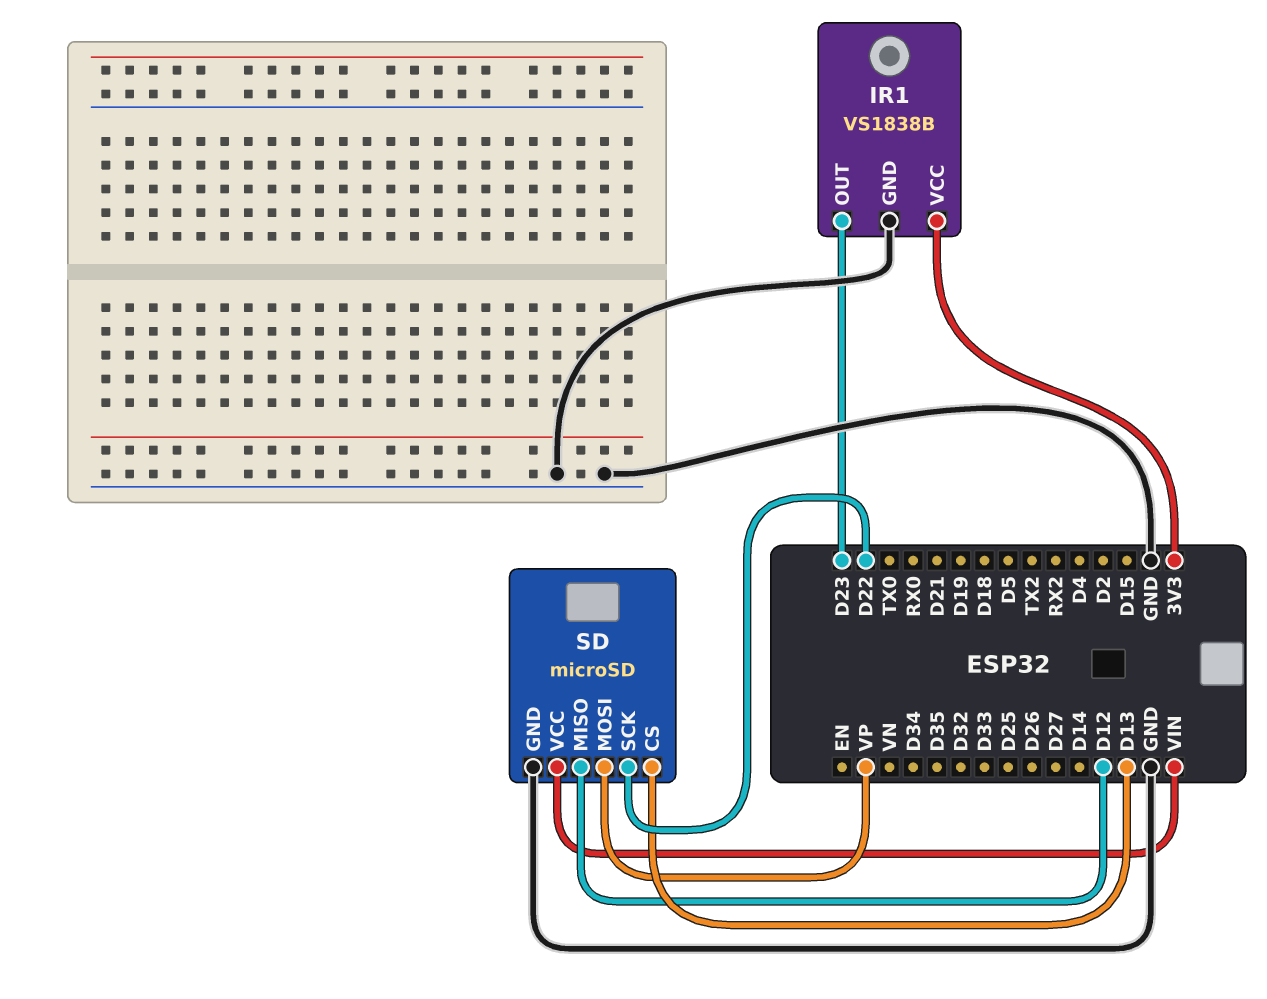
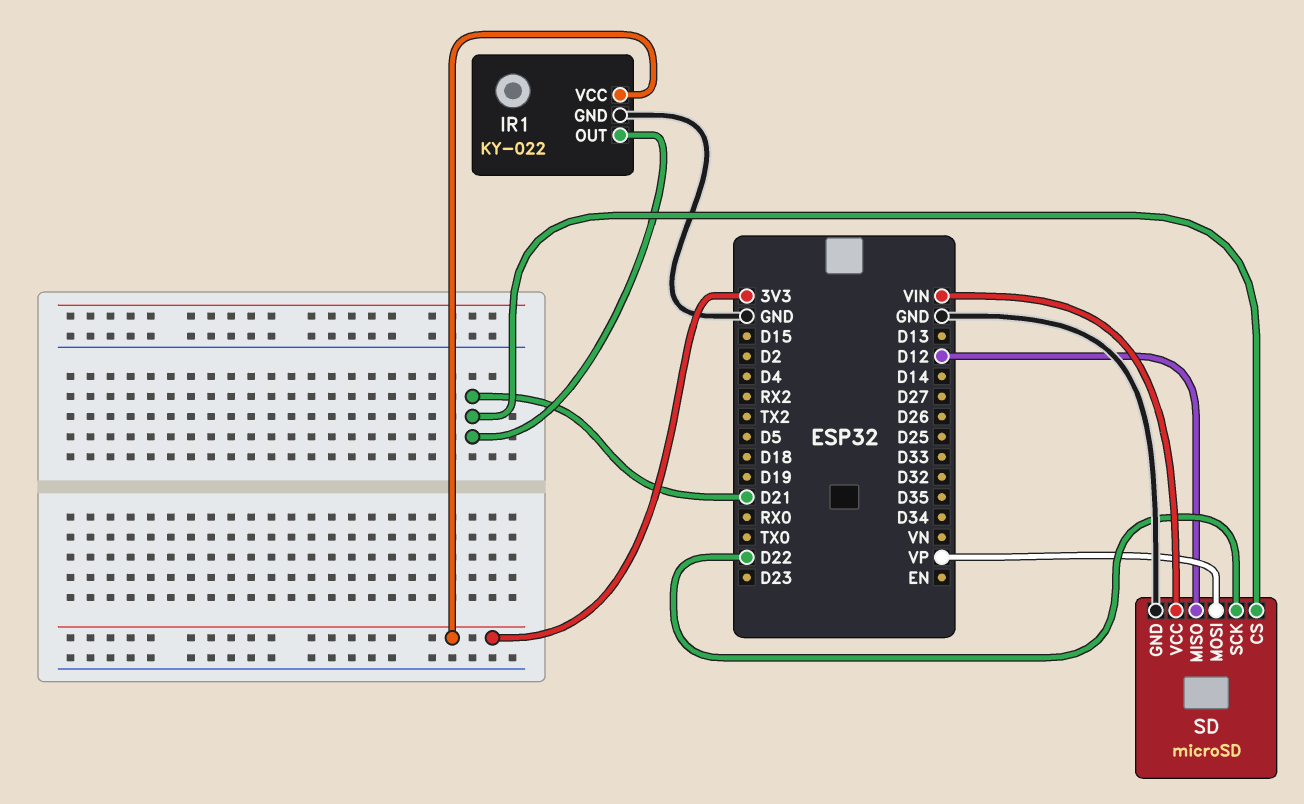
IR1: VS1838B -> KY-022
IR1 pin OUT: D23 -> D21
SD pin CS: D13 -> D21

